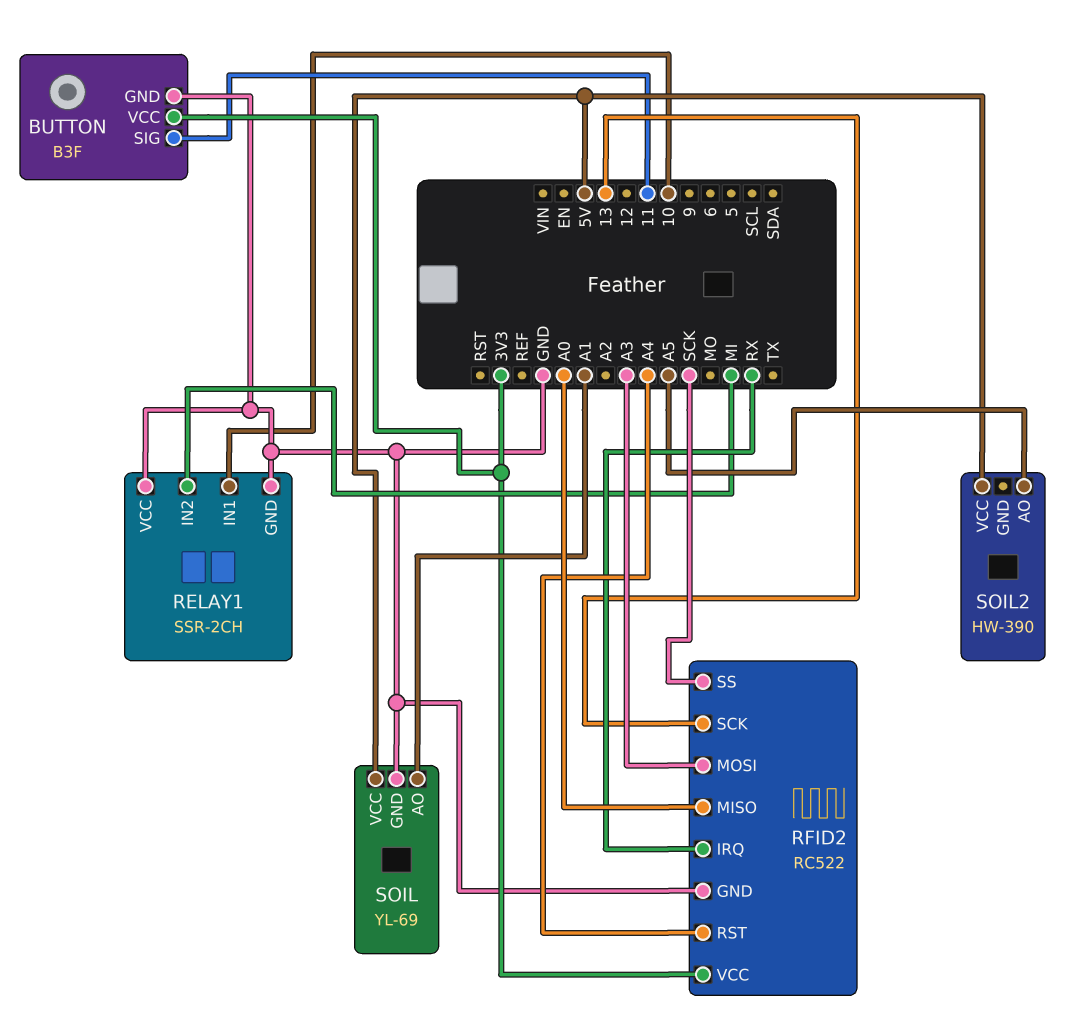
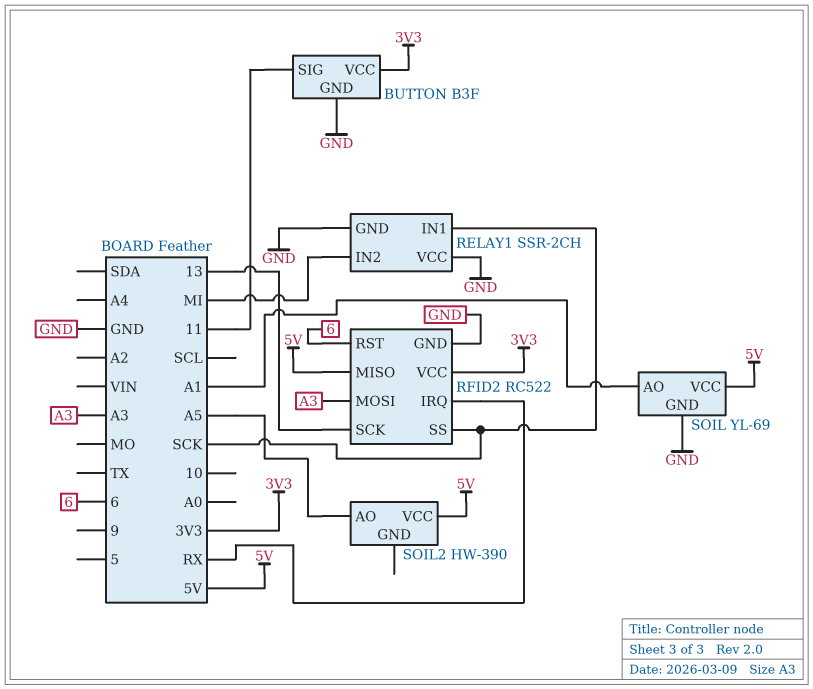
RELAY1 pin IN1: 10 -> SCK
RFID2 pin MISO: A0 -> 5V
RFID2 pin RST: A4 -> 6

